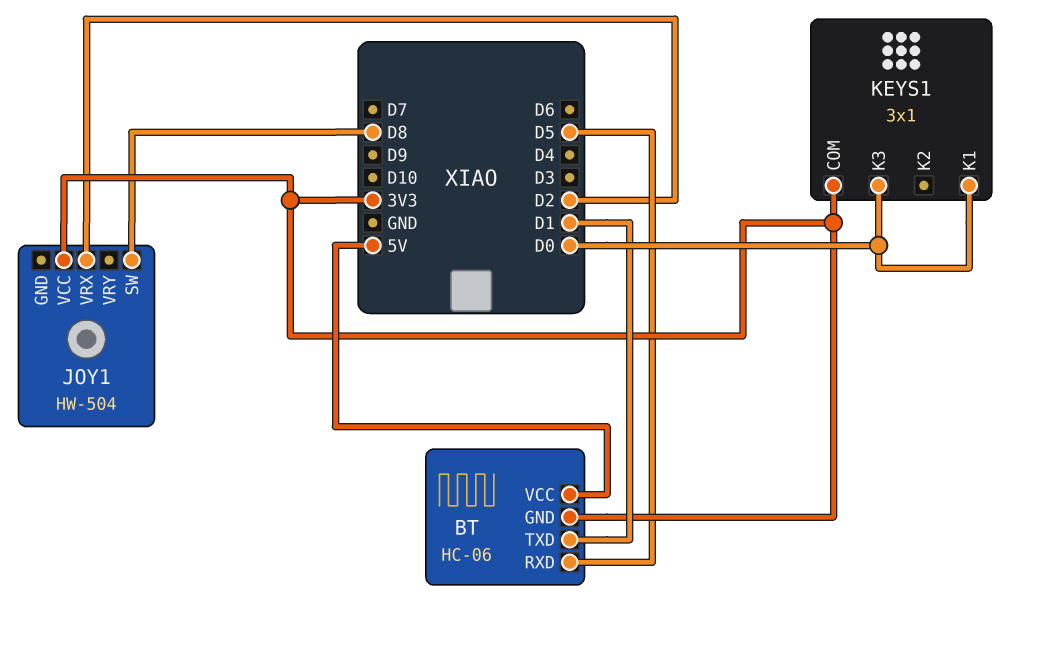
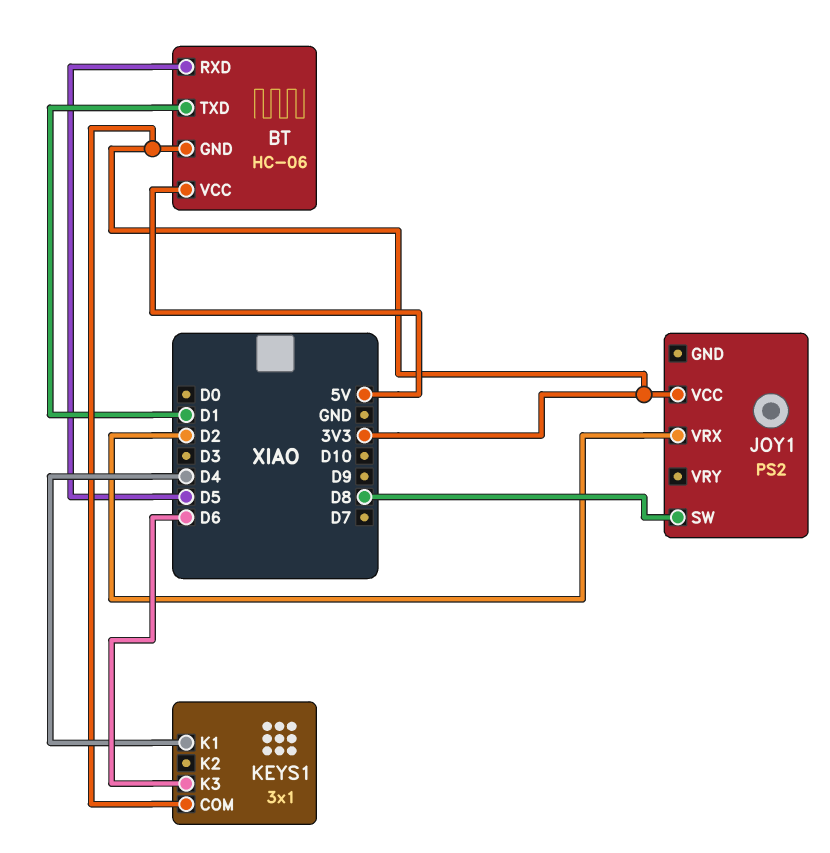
JOY1: HW-504 -> PS2
KEYS1 pin K1: D0 -> D4
KEYS1 pin K3: D0 -> D6

